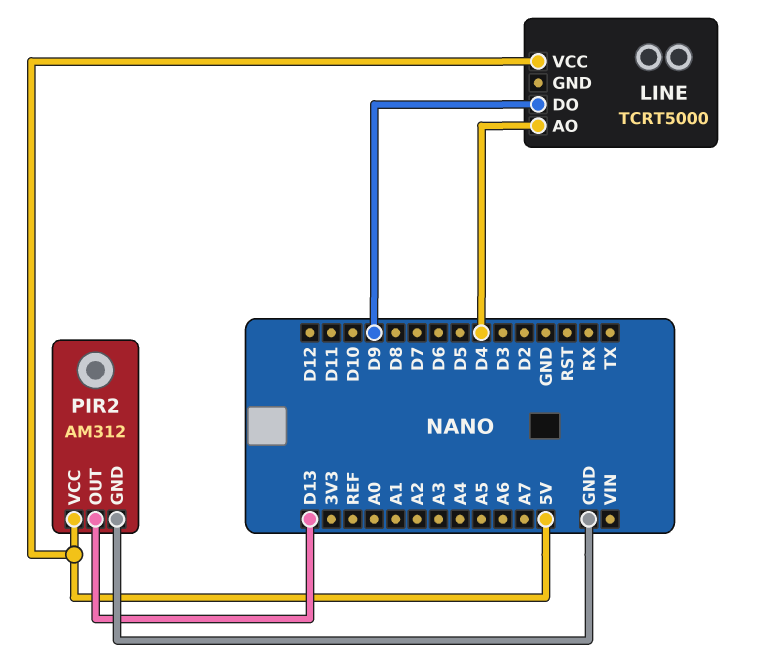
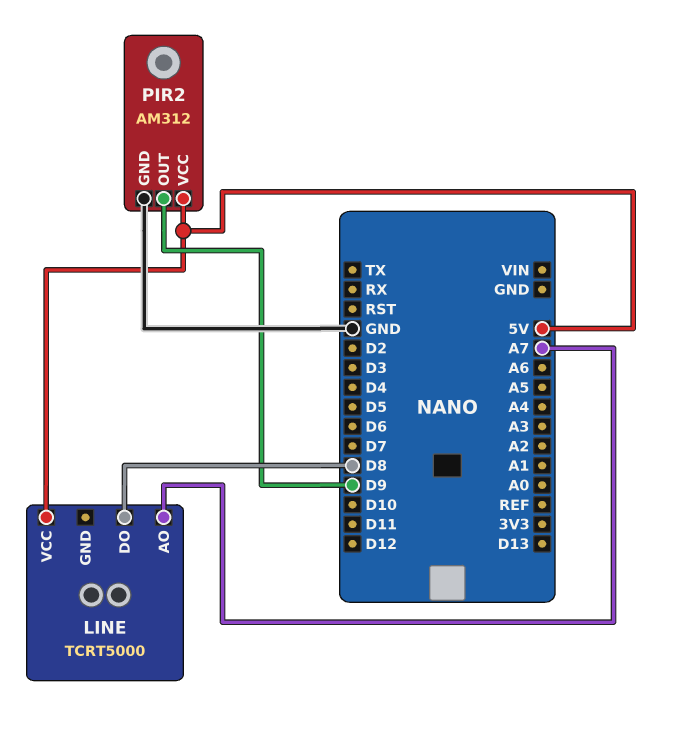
LINE pin AO: D4 -> A7
LINE pin DO: D9 -> D8
PIR2 pin OUT: D13 -> D9

